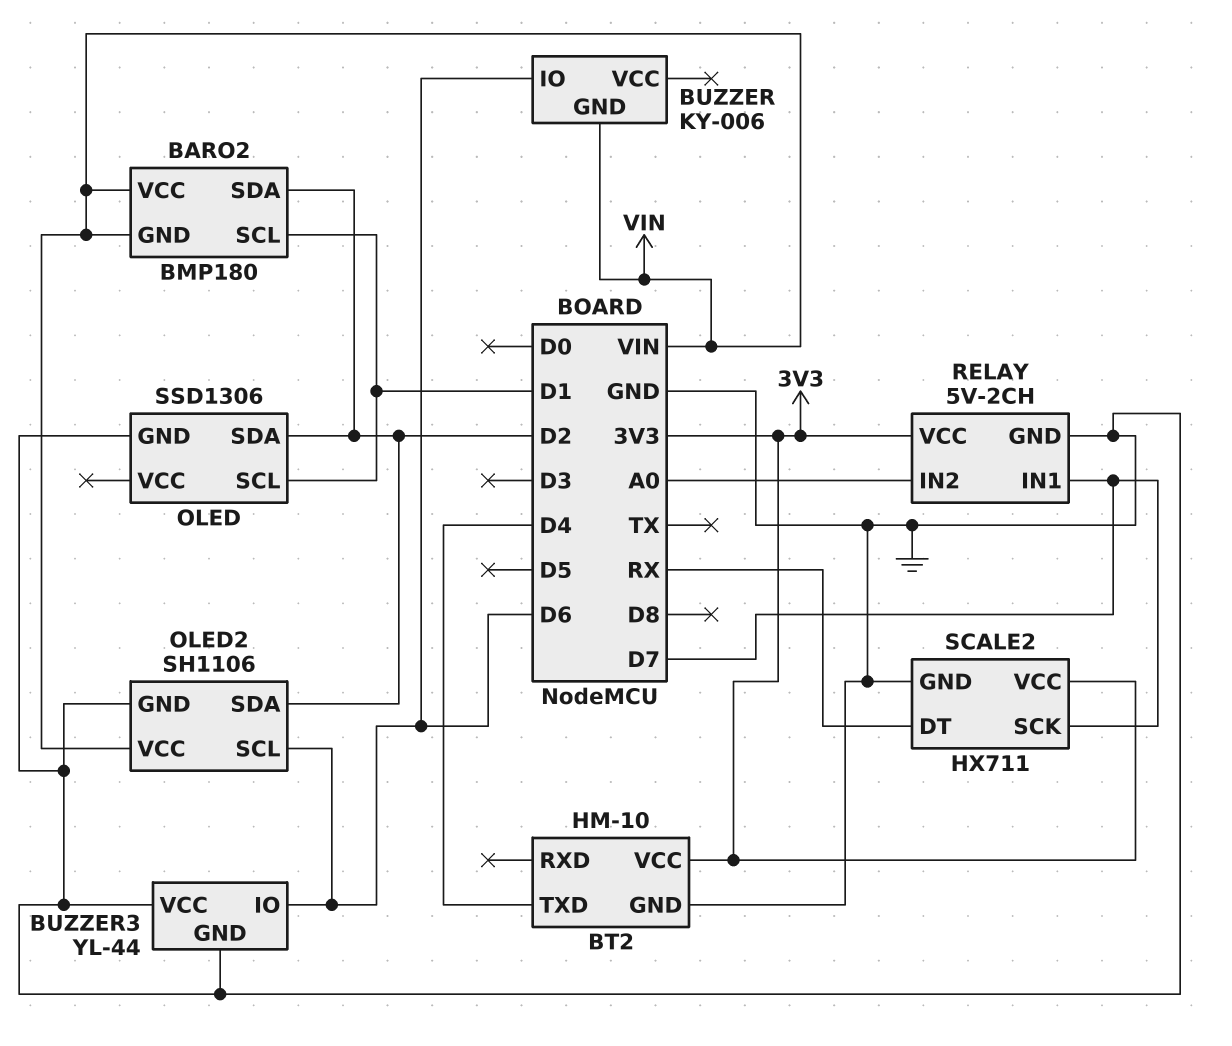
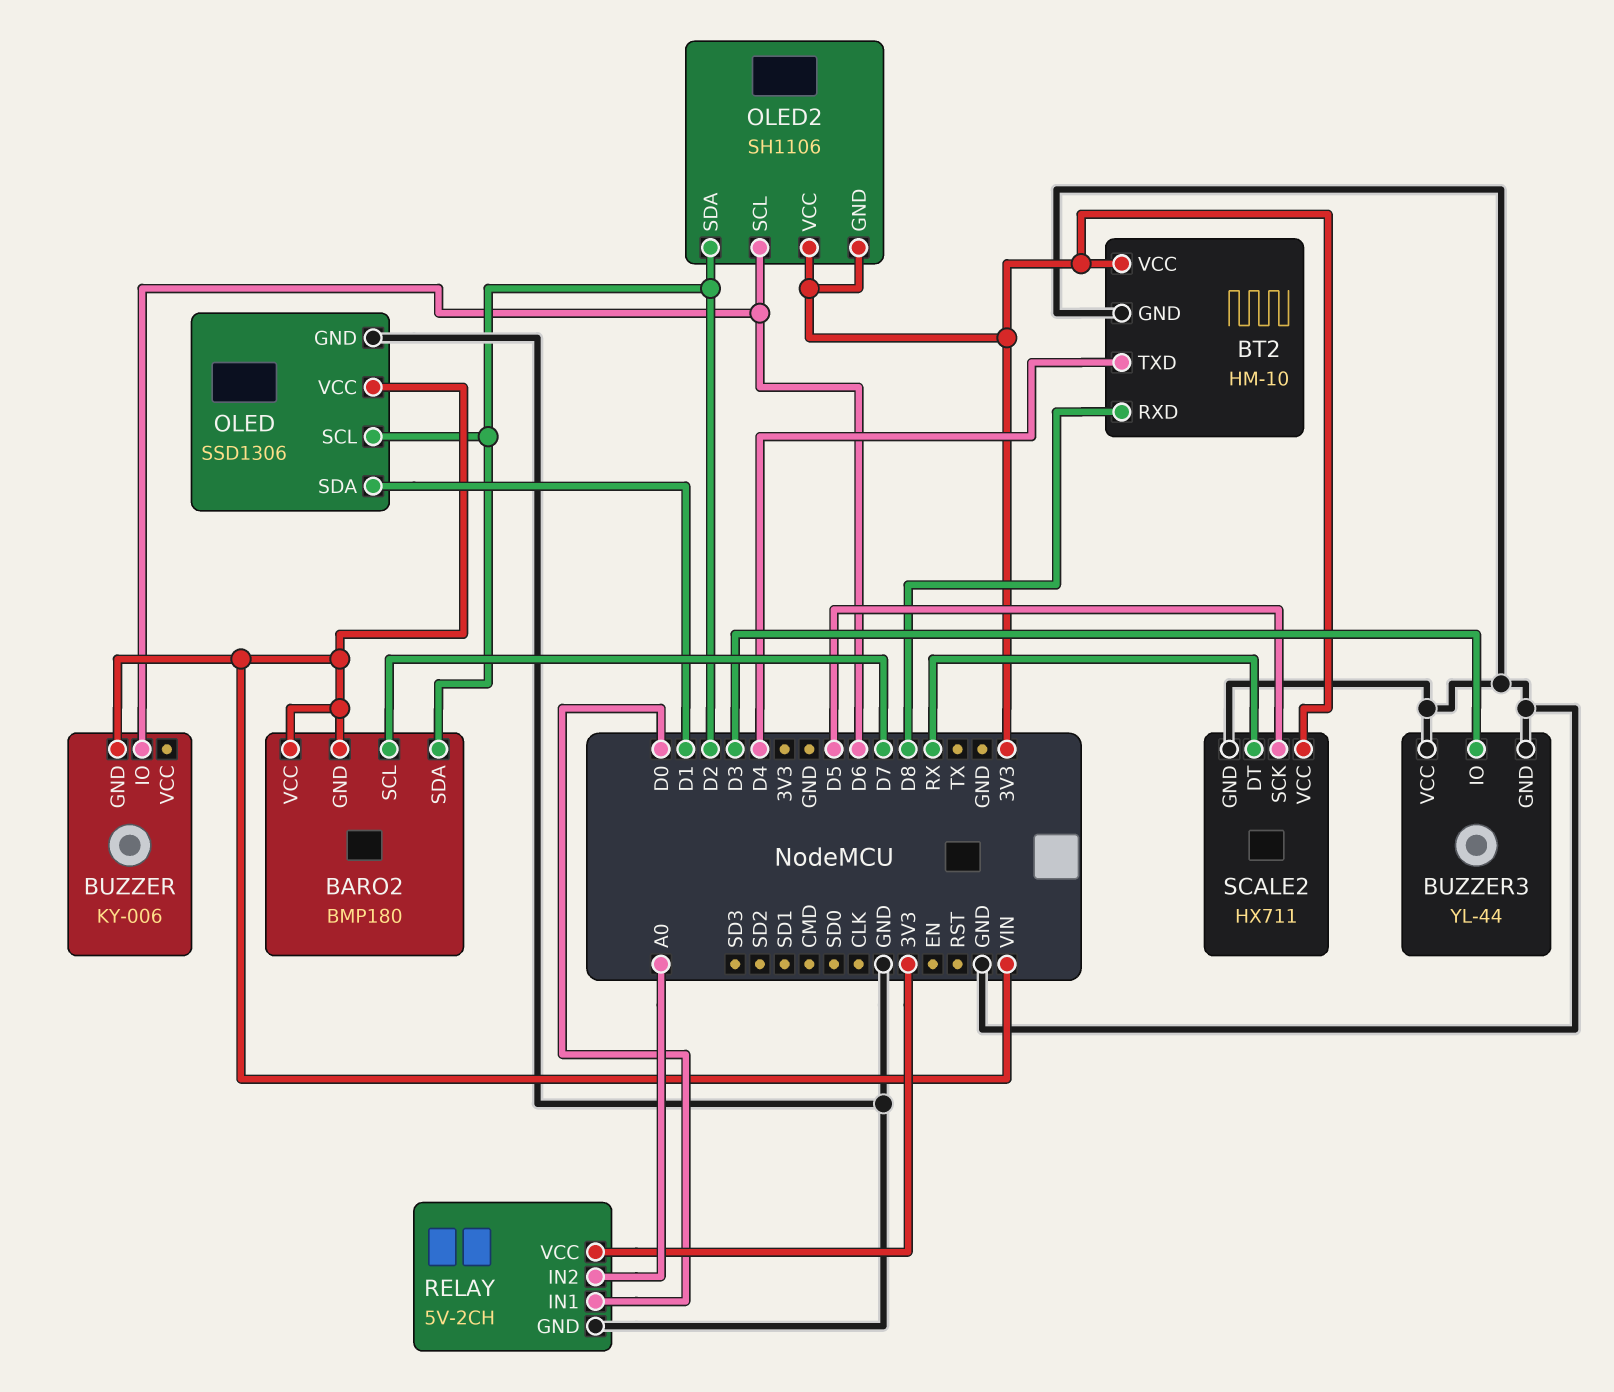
BARO2 pin SCL: D1 -> D7
BT2 pin RXD: none -> D8
BUZZER3 pin IO: D6 -> D3
OLED pin SCL: D1 -> D2
OLED pin SDA: D2 -> D1
OLED pin VCC: none -> VIN
OLED2 pin GND: GND -> 3V3
OLED2 pin VCC: VIN -> 3V3
RELAY pin IN1: D7 -> D0
SCALE2 pin SCK: D7 -> D5

